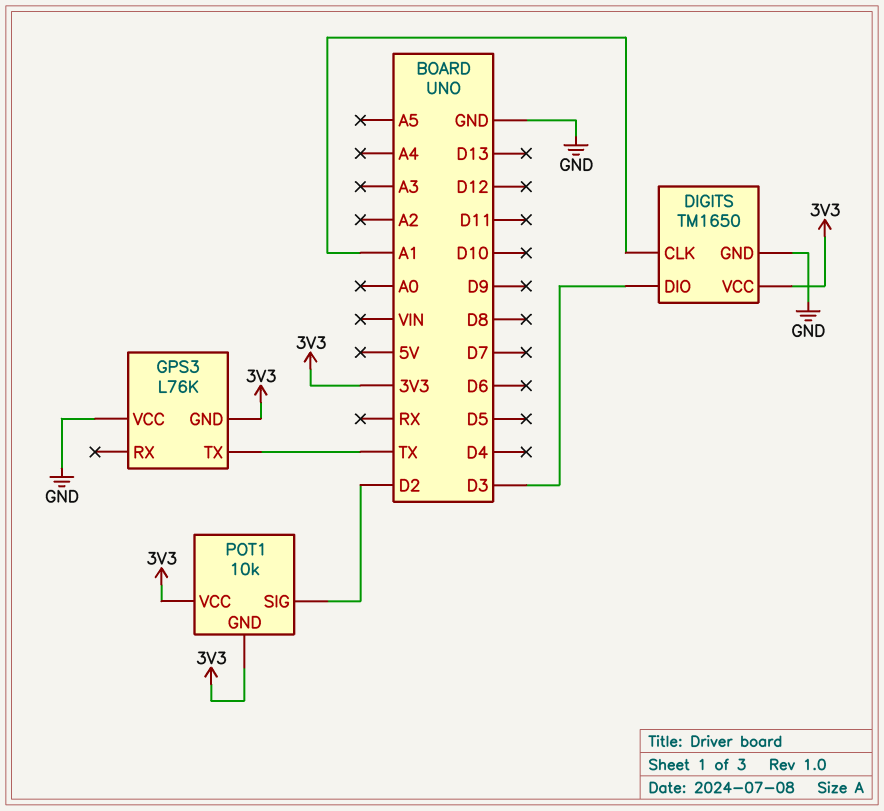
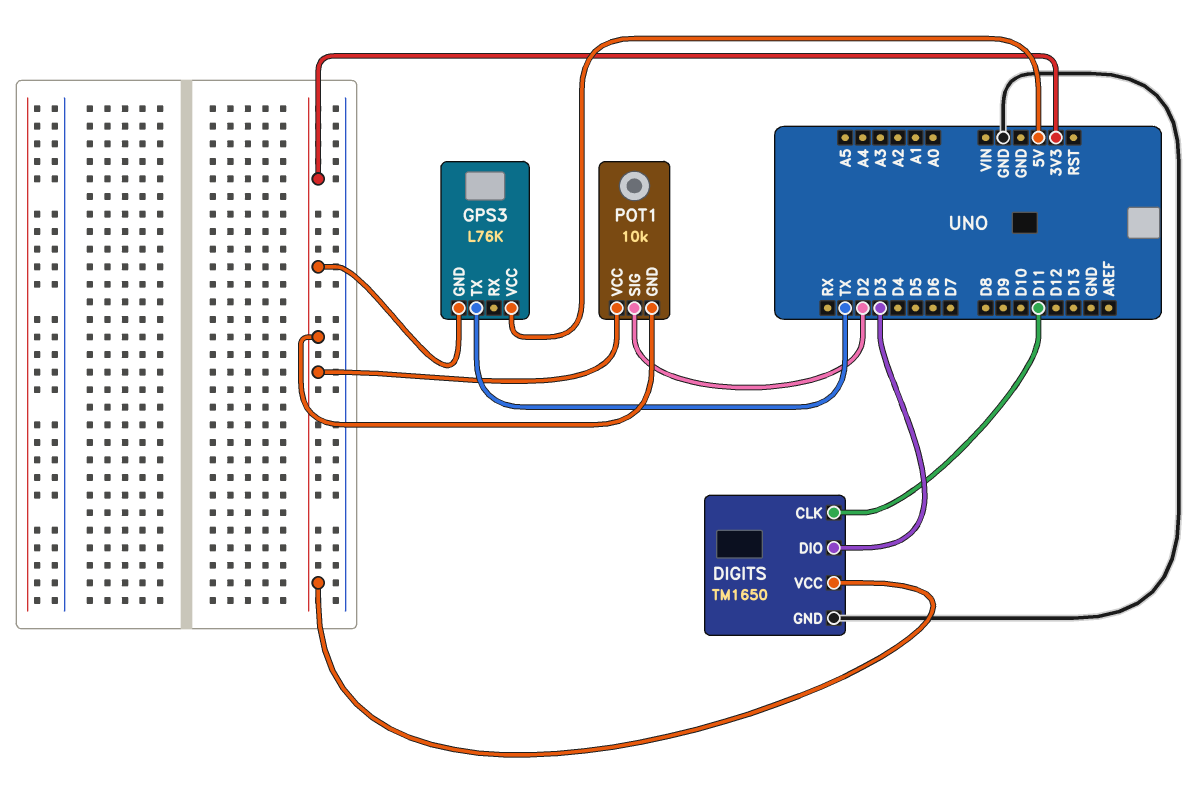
DIGITS pin CLK: A1 -> D11
GPS3 pin VCC: GND -> 5V

